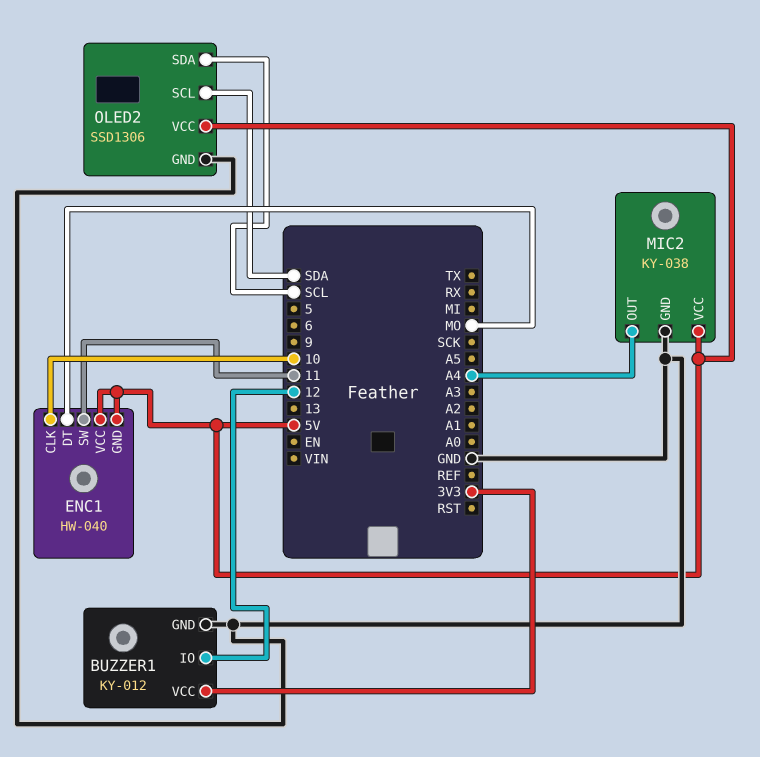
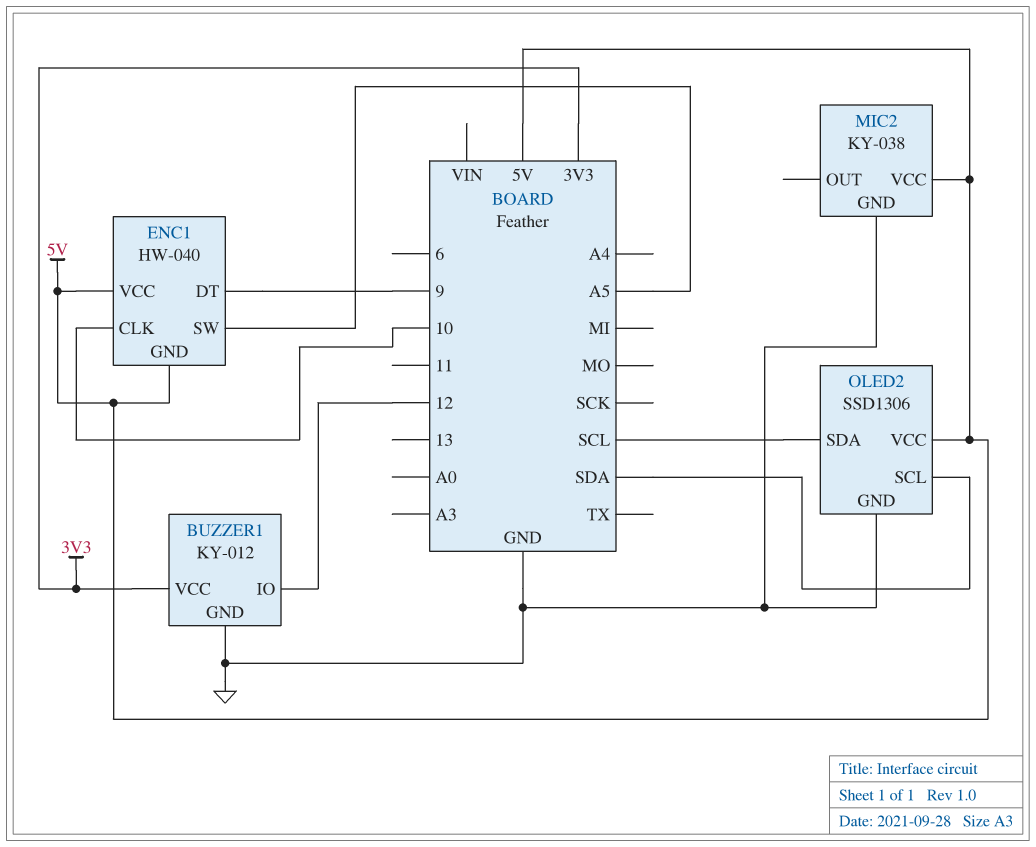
ENC1 pin DT: MO -> 9
ENC1 pin SW: 11 -> A5
MIC2 pin OUT: A4 -> none

